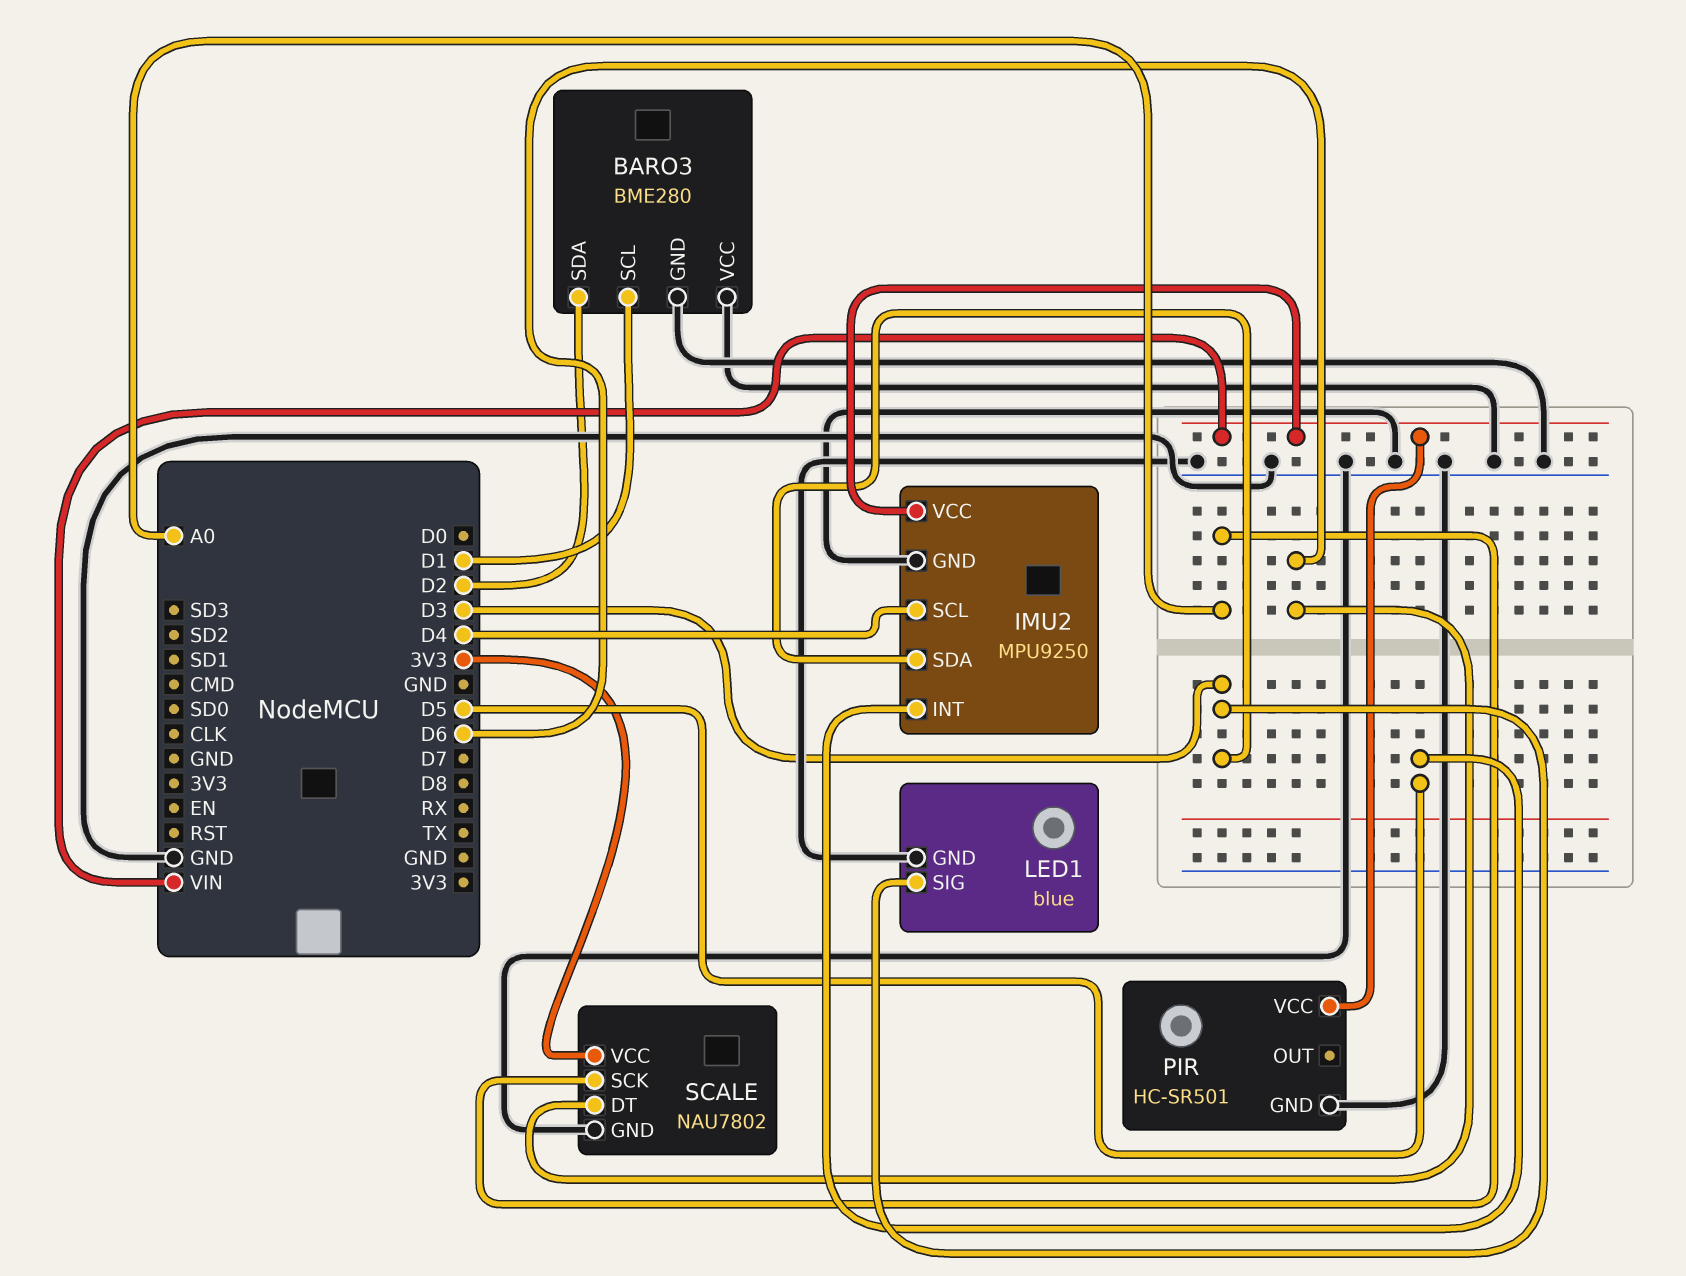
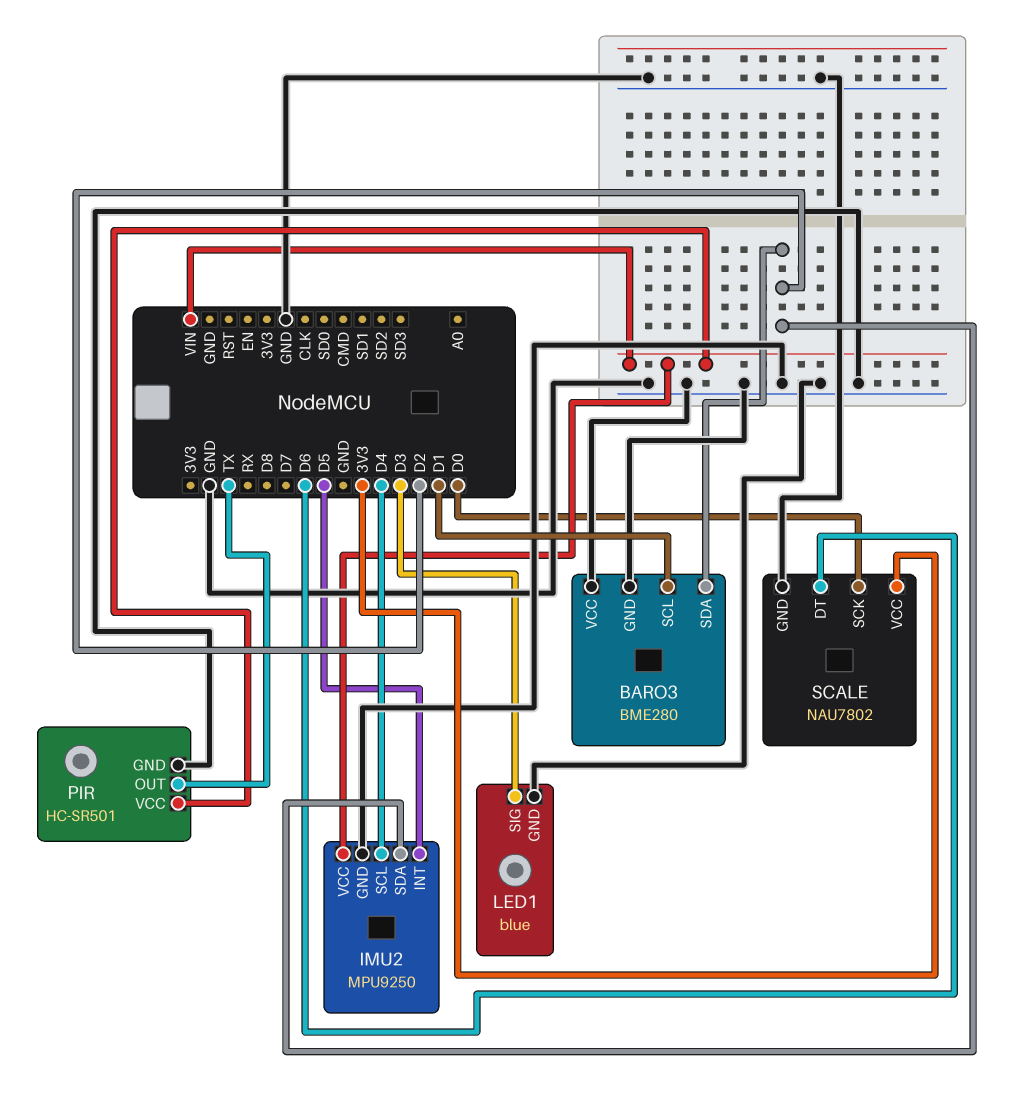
IMU2 pin SDA: D3 -> D2
PIR pin OUT: none -> TX
SCALE pin SCK: A0 -> D0

